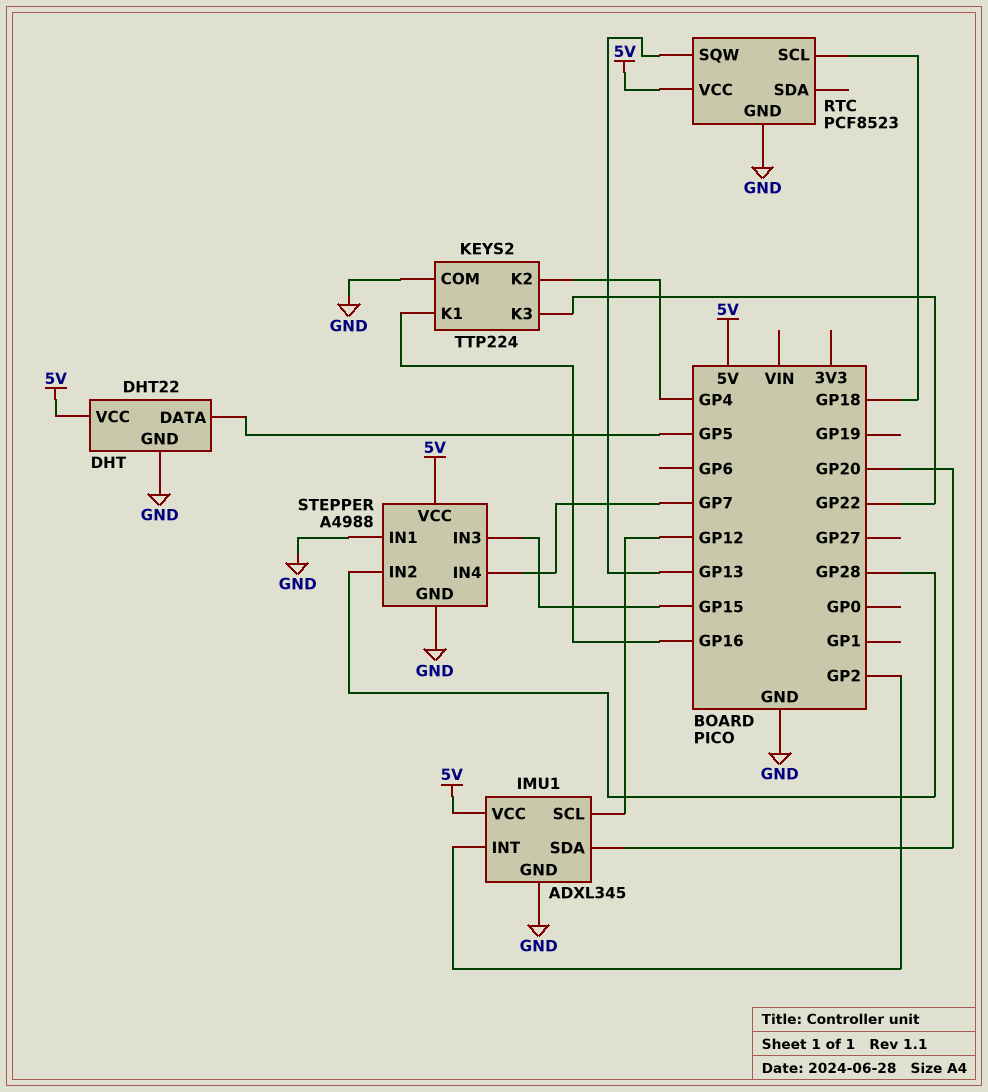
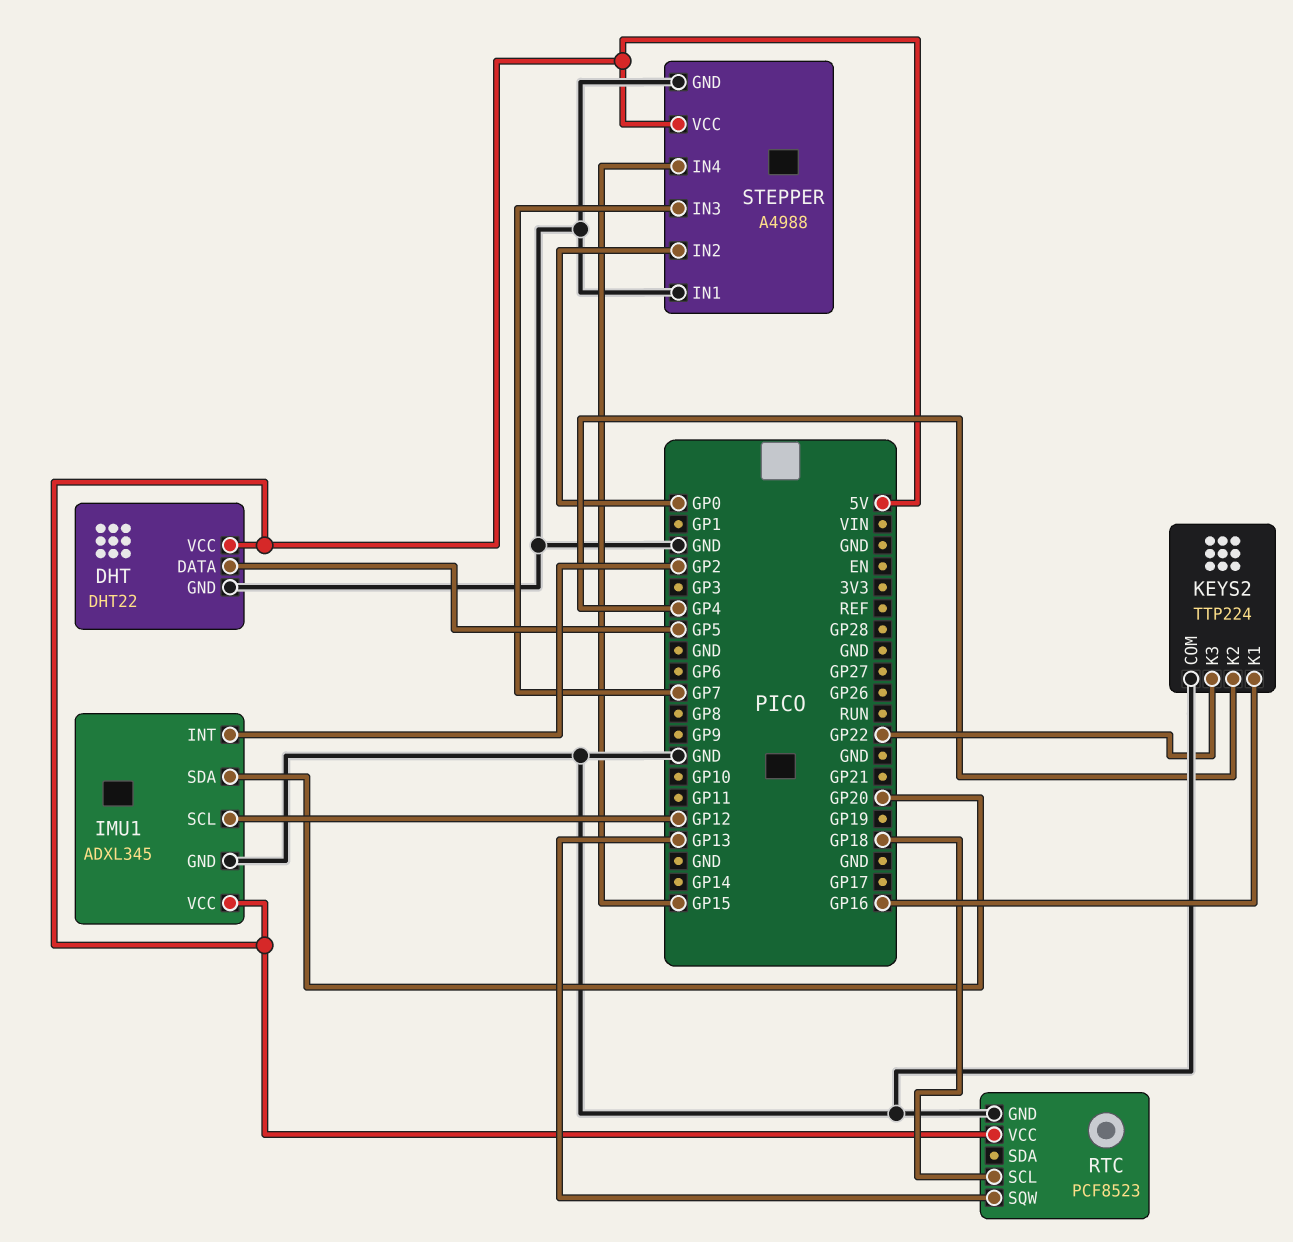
STEPPER pin IN2: GP28 -> GP0
STEPPER pin IN3: GP15 -> GP7
STEPPER pin IN4: GP7 -> GP15

